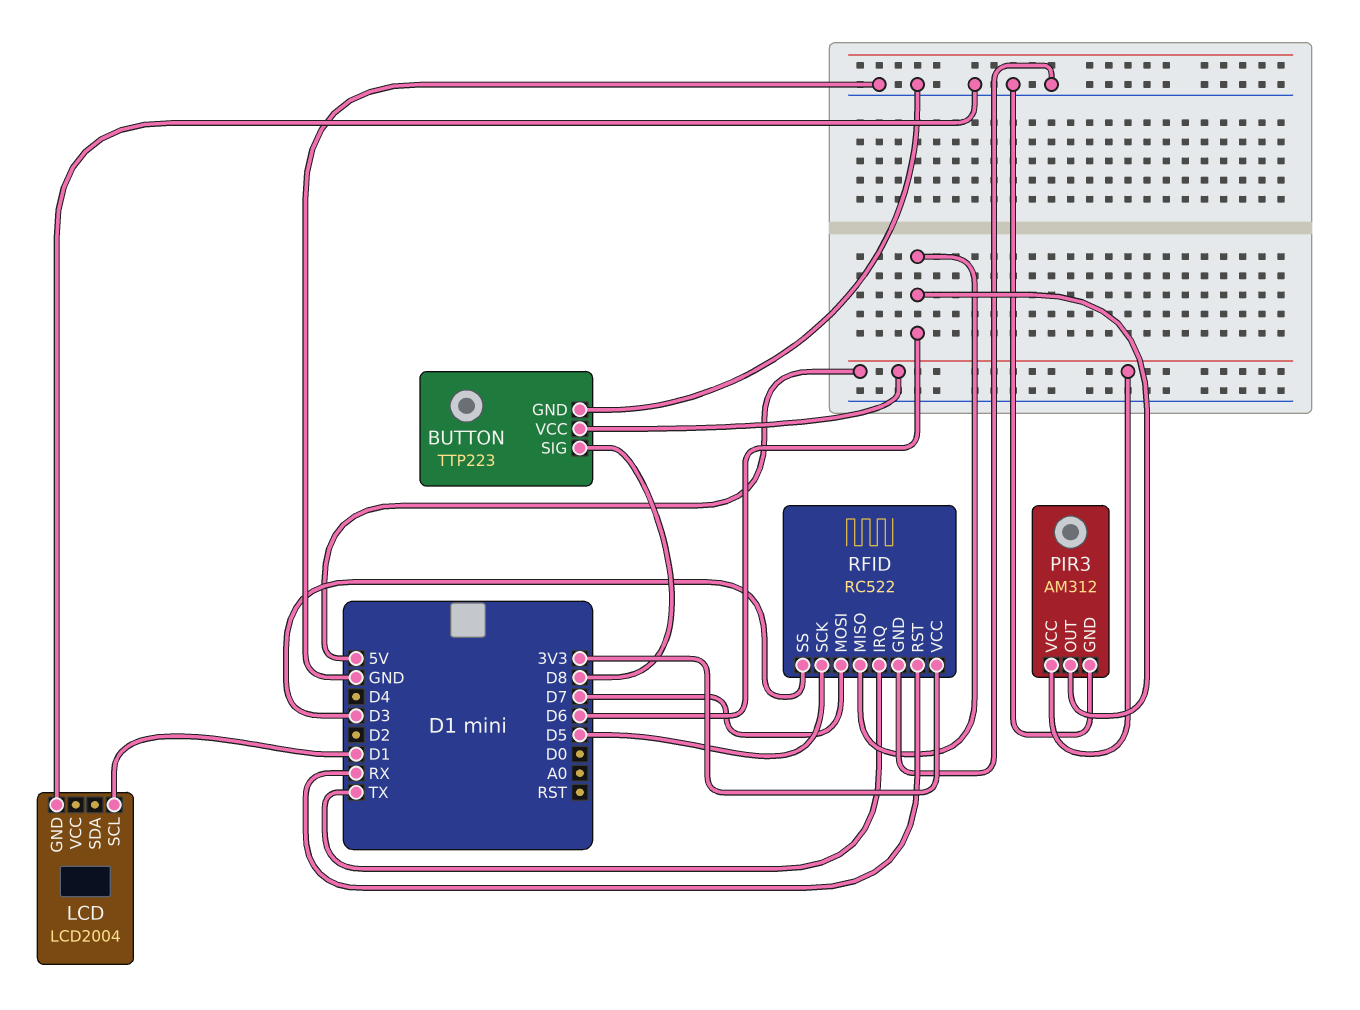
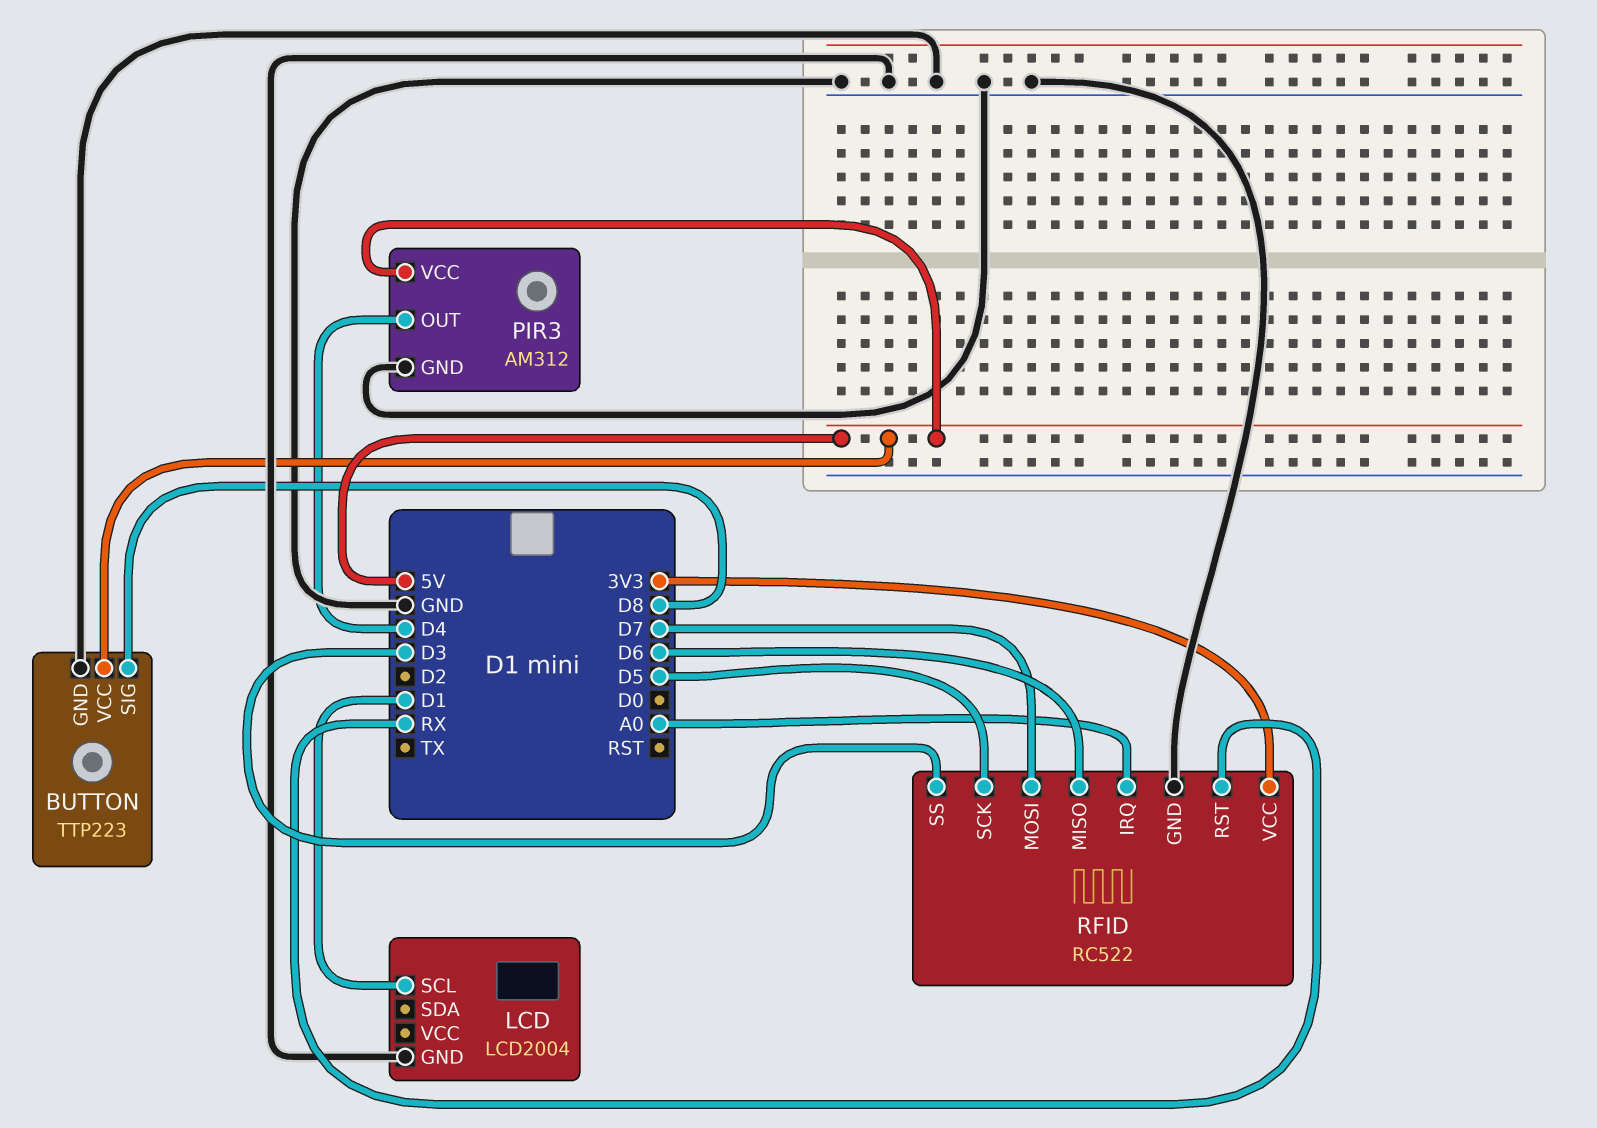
PIR3 pin OUT: D6 -> D4
RFID pin IRQ: TX -> A0

